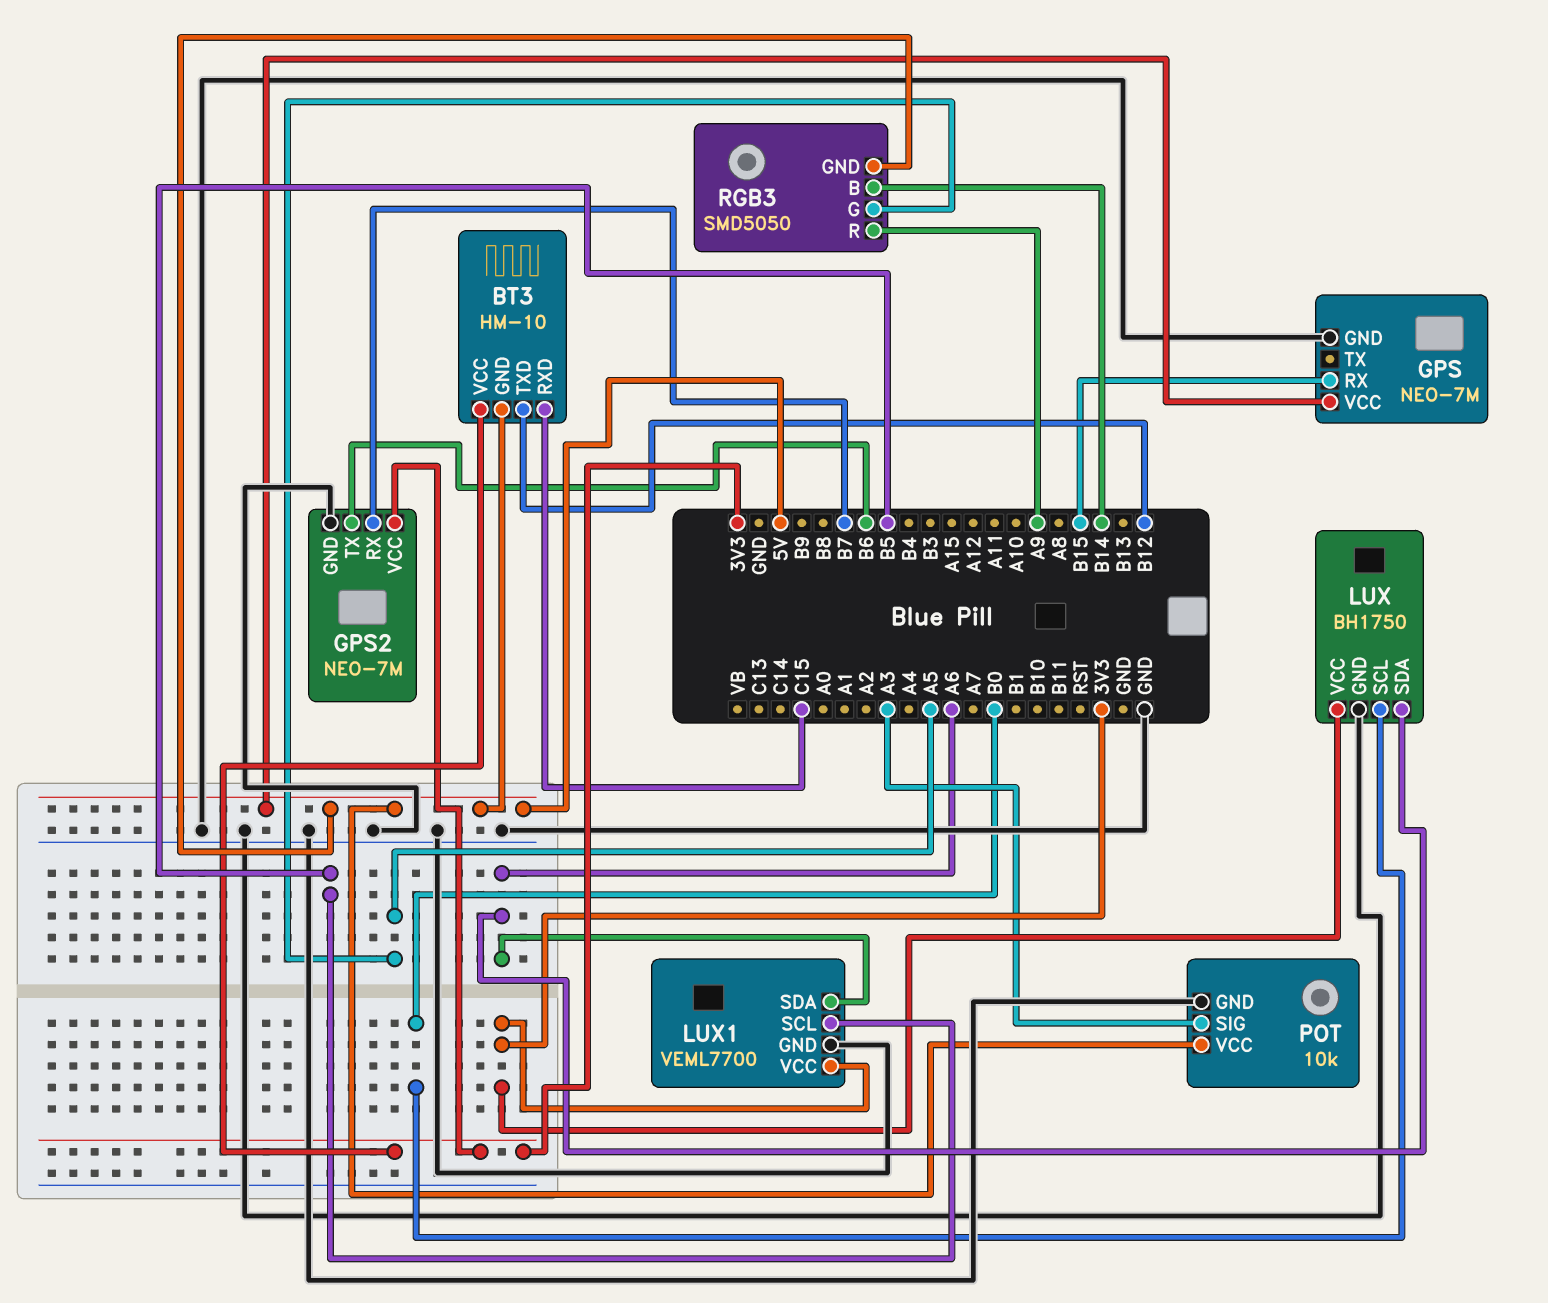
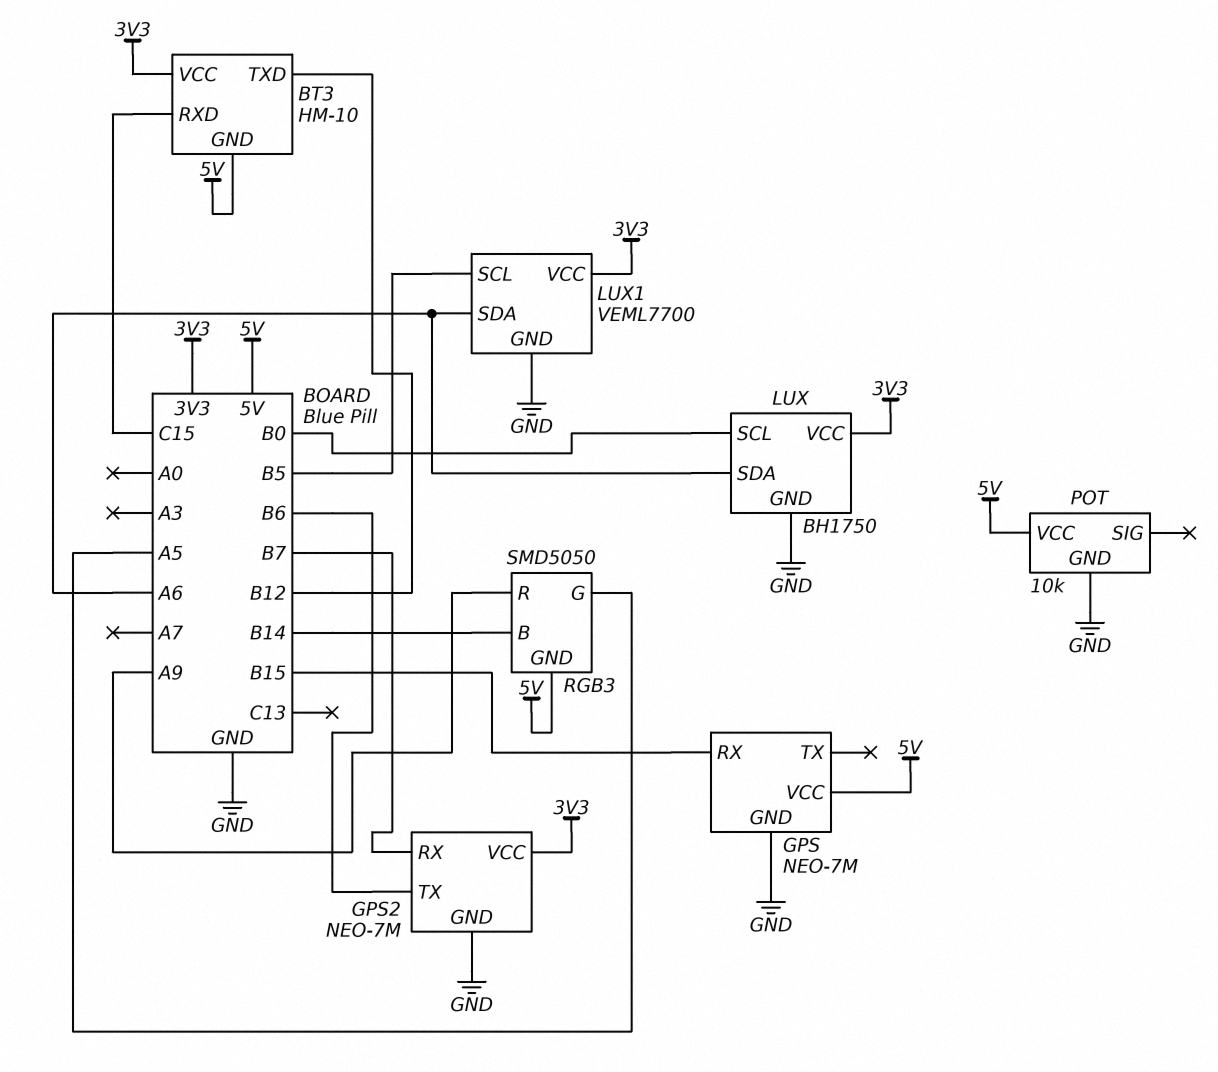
POT pin SIG: A3 -> none

